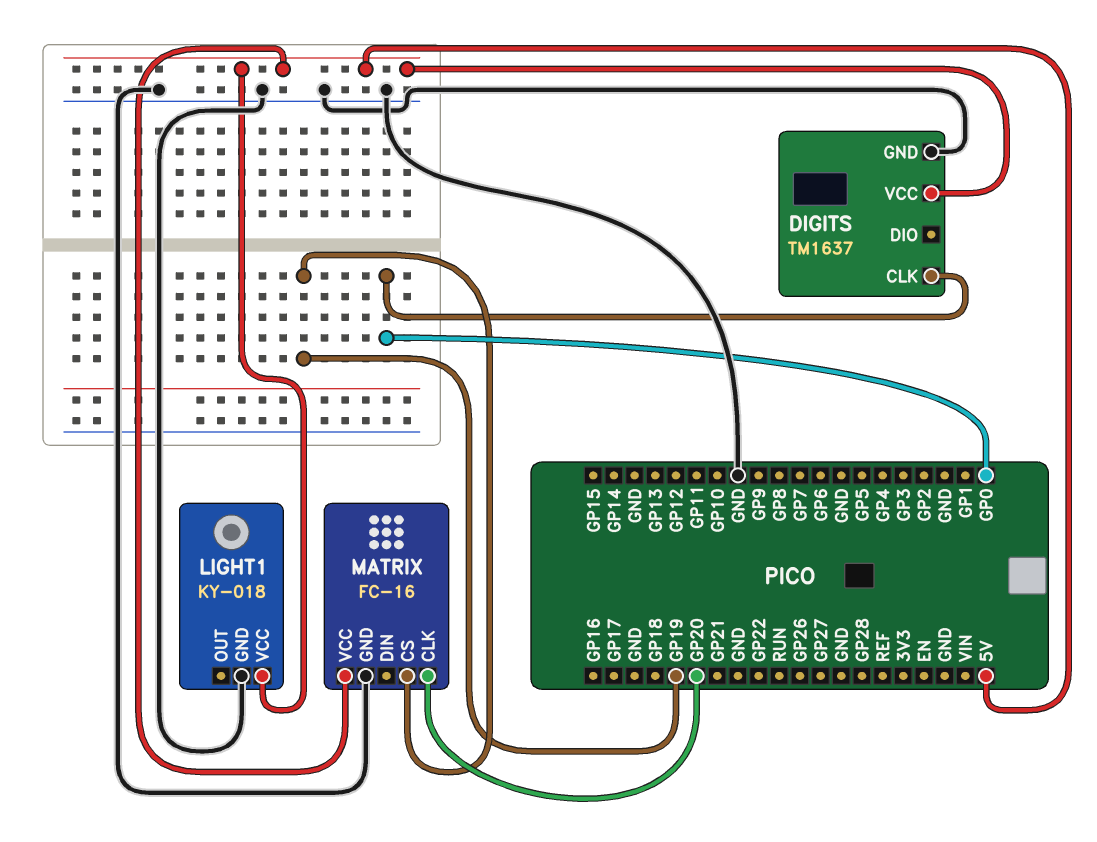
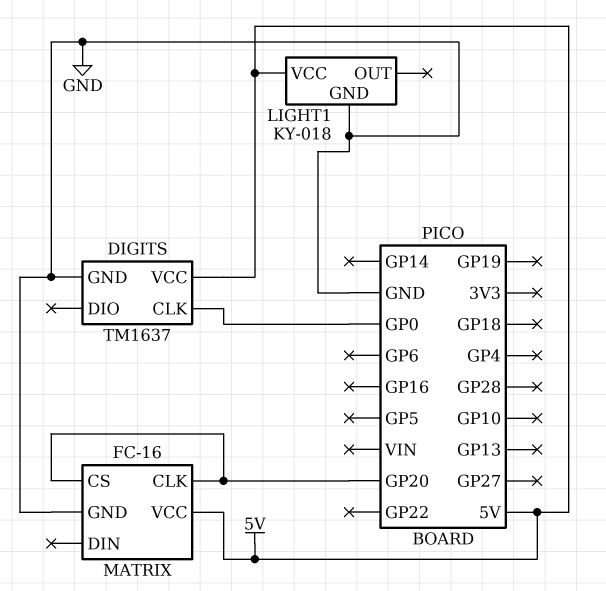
MATRIX pin CS: GP19 -> GP20

